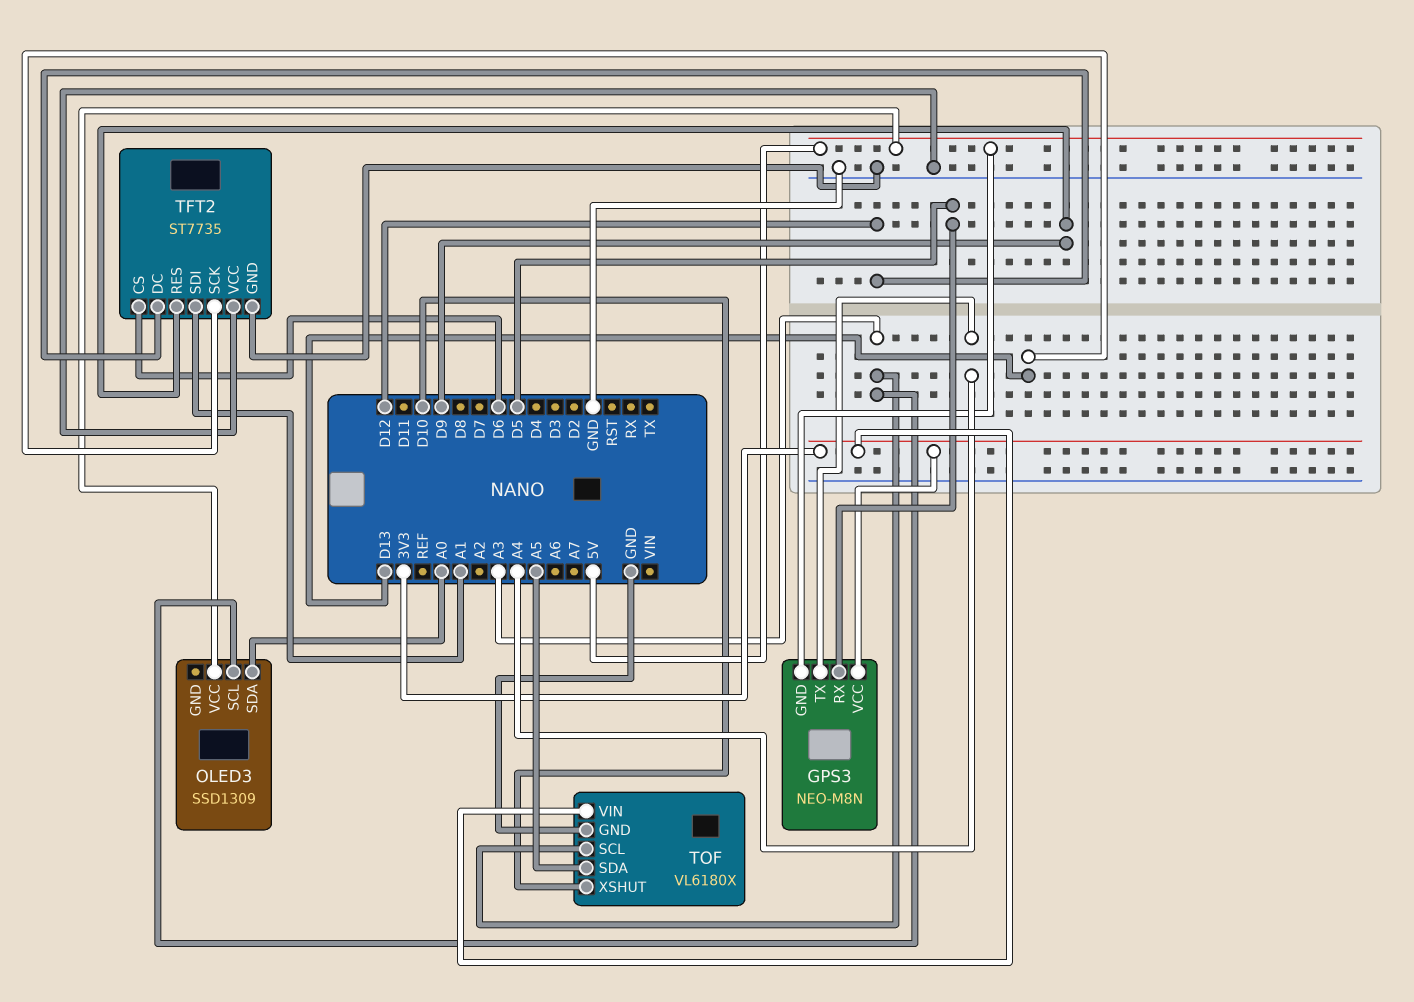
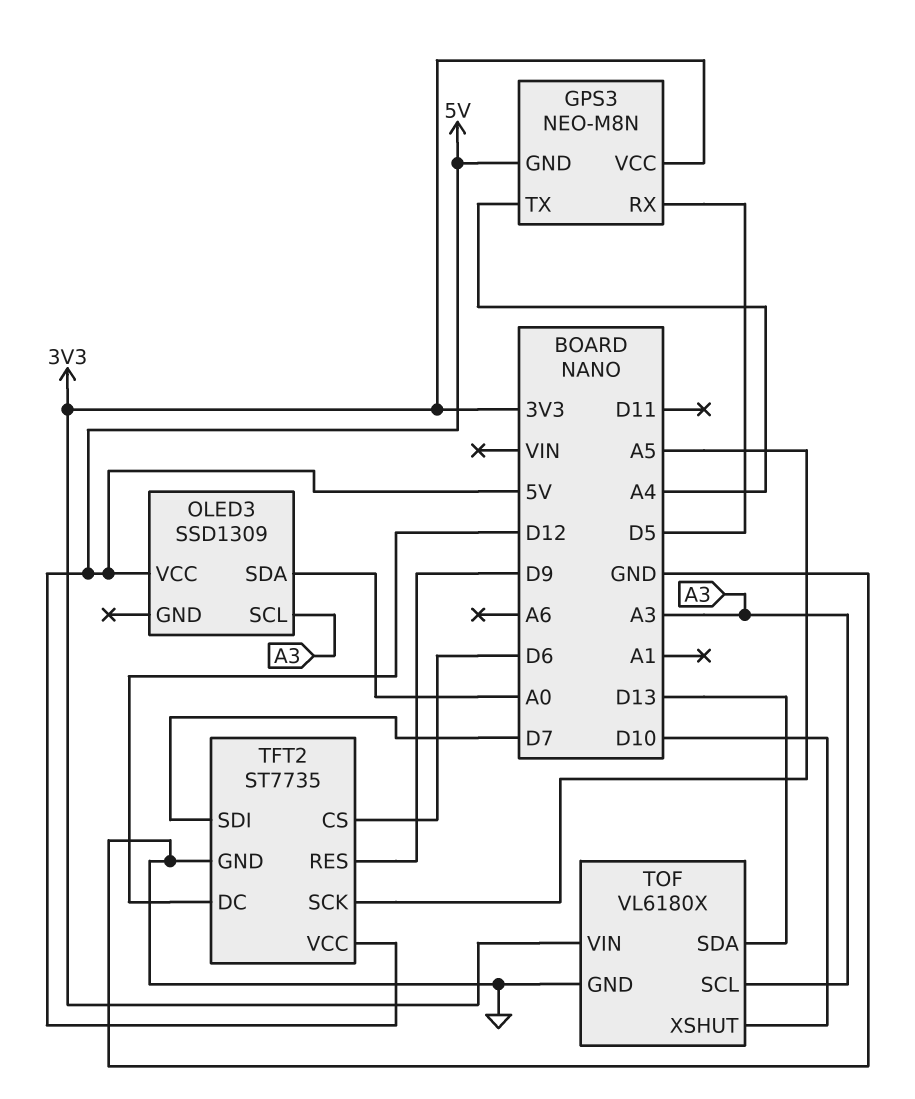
TFT2 pin SCK: D13 -> A5
TFT2 pin SDI: A1 -> D7
TFT2 pin VCC: GND -> 5V
TOF pin SDA: A5 -> D13

